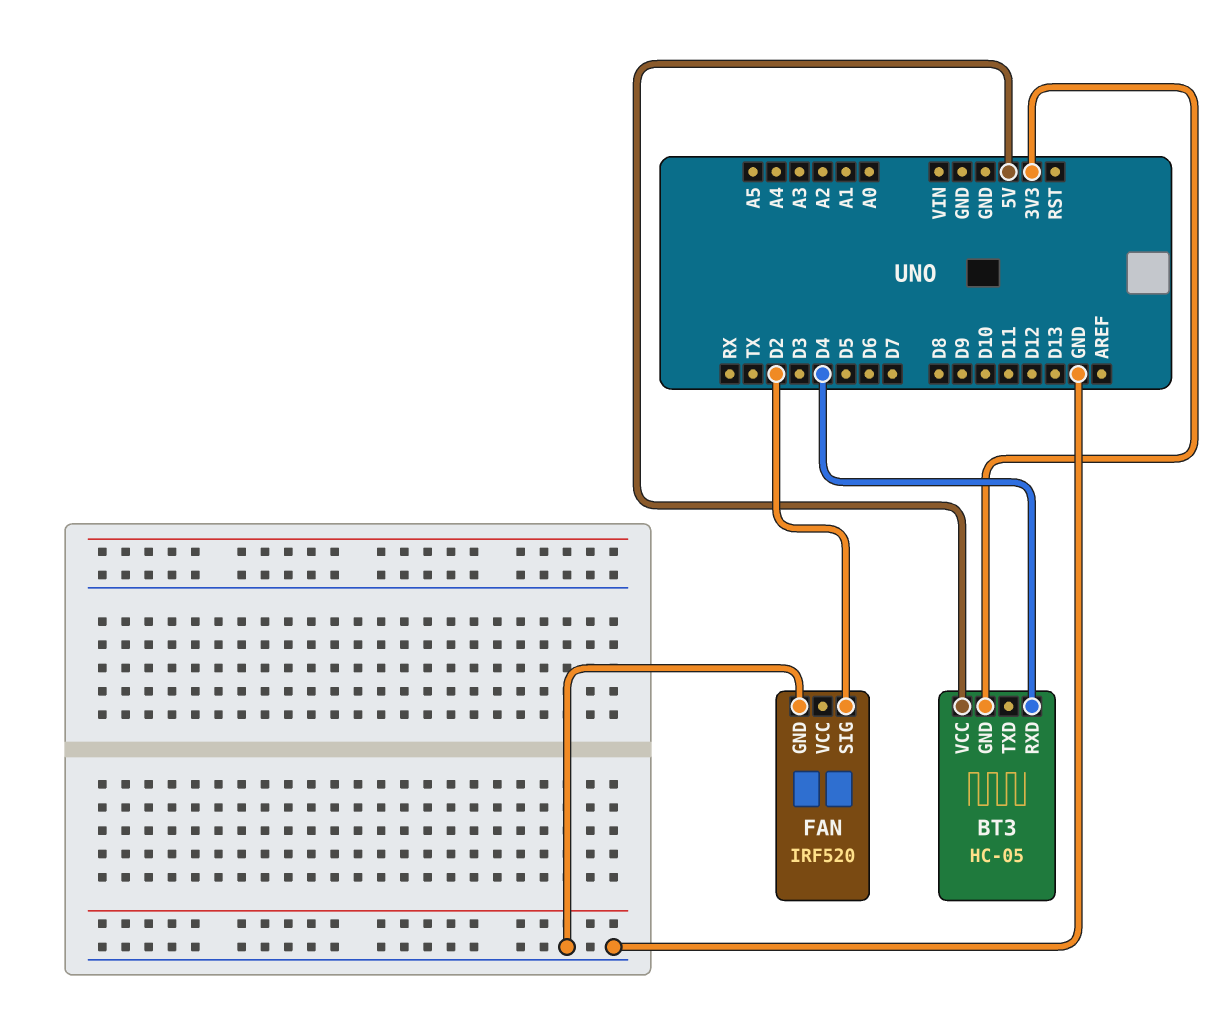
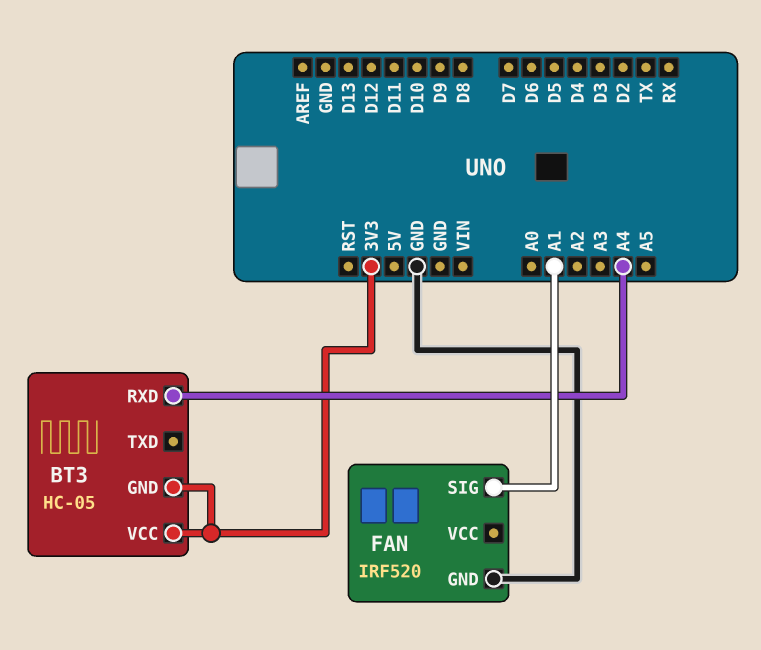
BT3 pin RXD: D4 -> A4
BT3 pin VCC: 5V -> 3V3
FAN pin SIG: D2 -> A1

